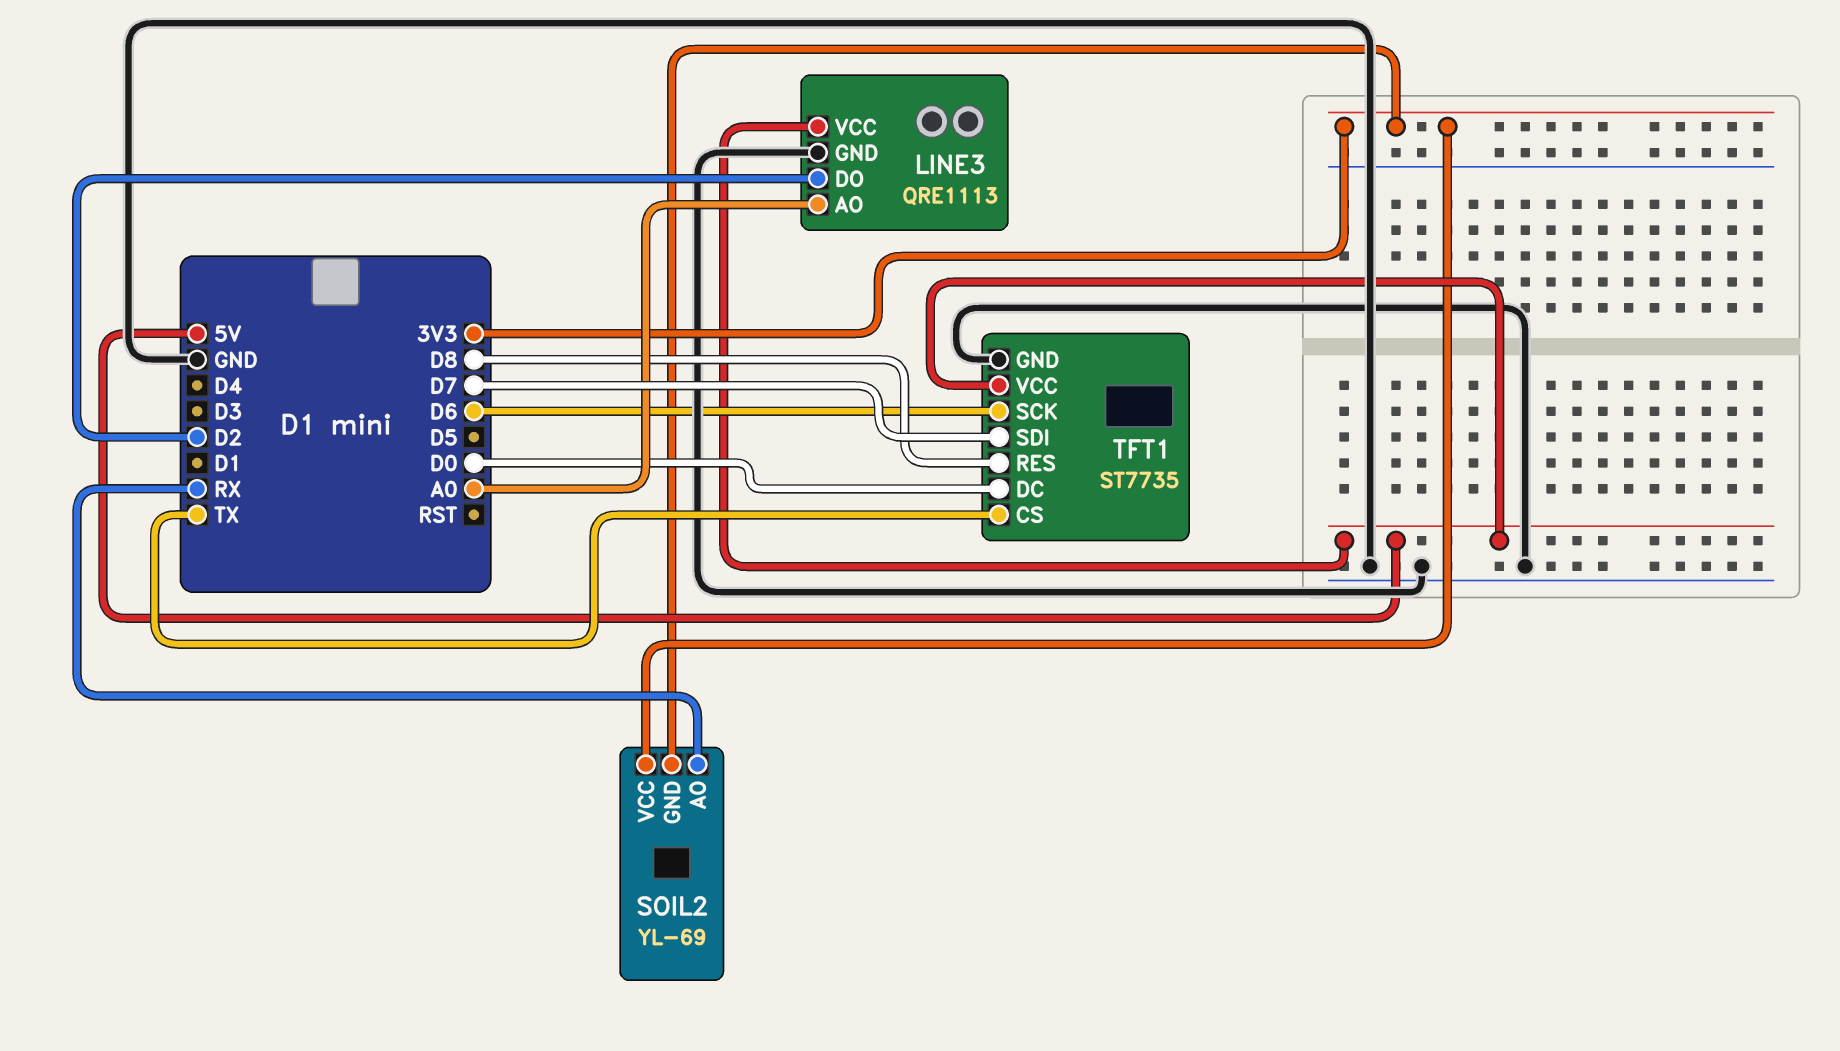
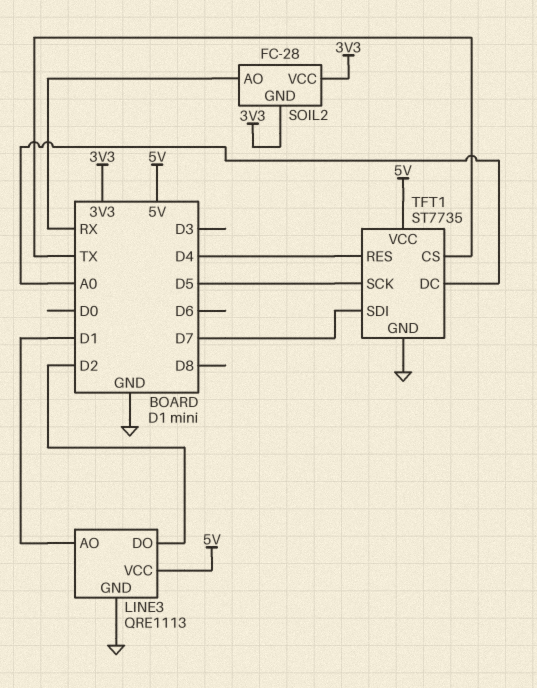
LINE3 pin AO: A0 -> D1
SOIL2: YL-69 -> FC-28
TFT1 pin DC: D0 -> A0
TFT1 pin RES: D8 -> D4
TFT1 pin SCK: D6 -> D5

